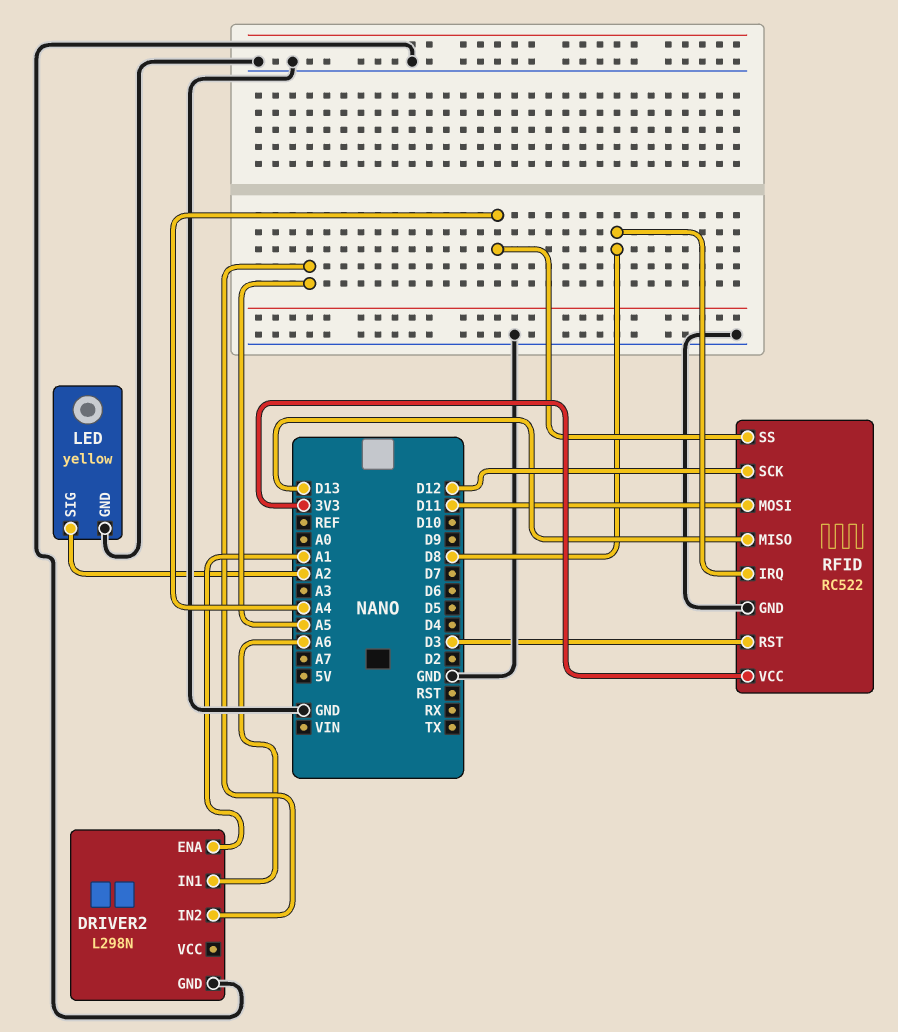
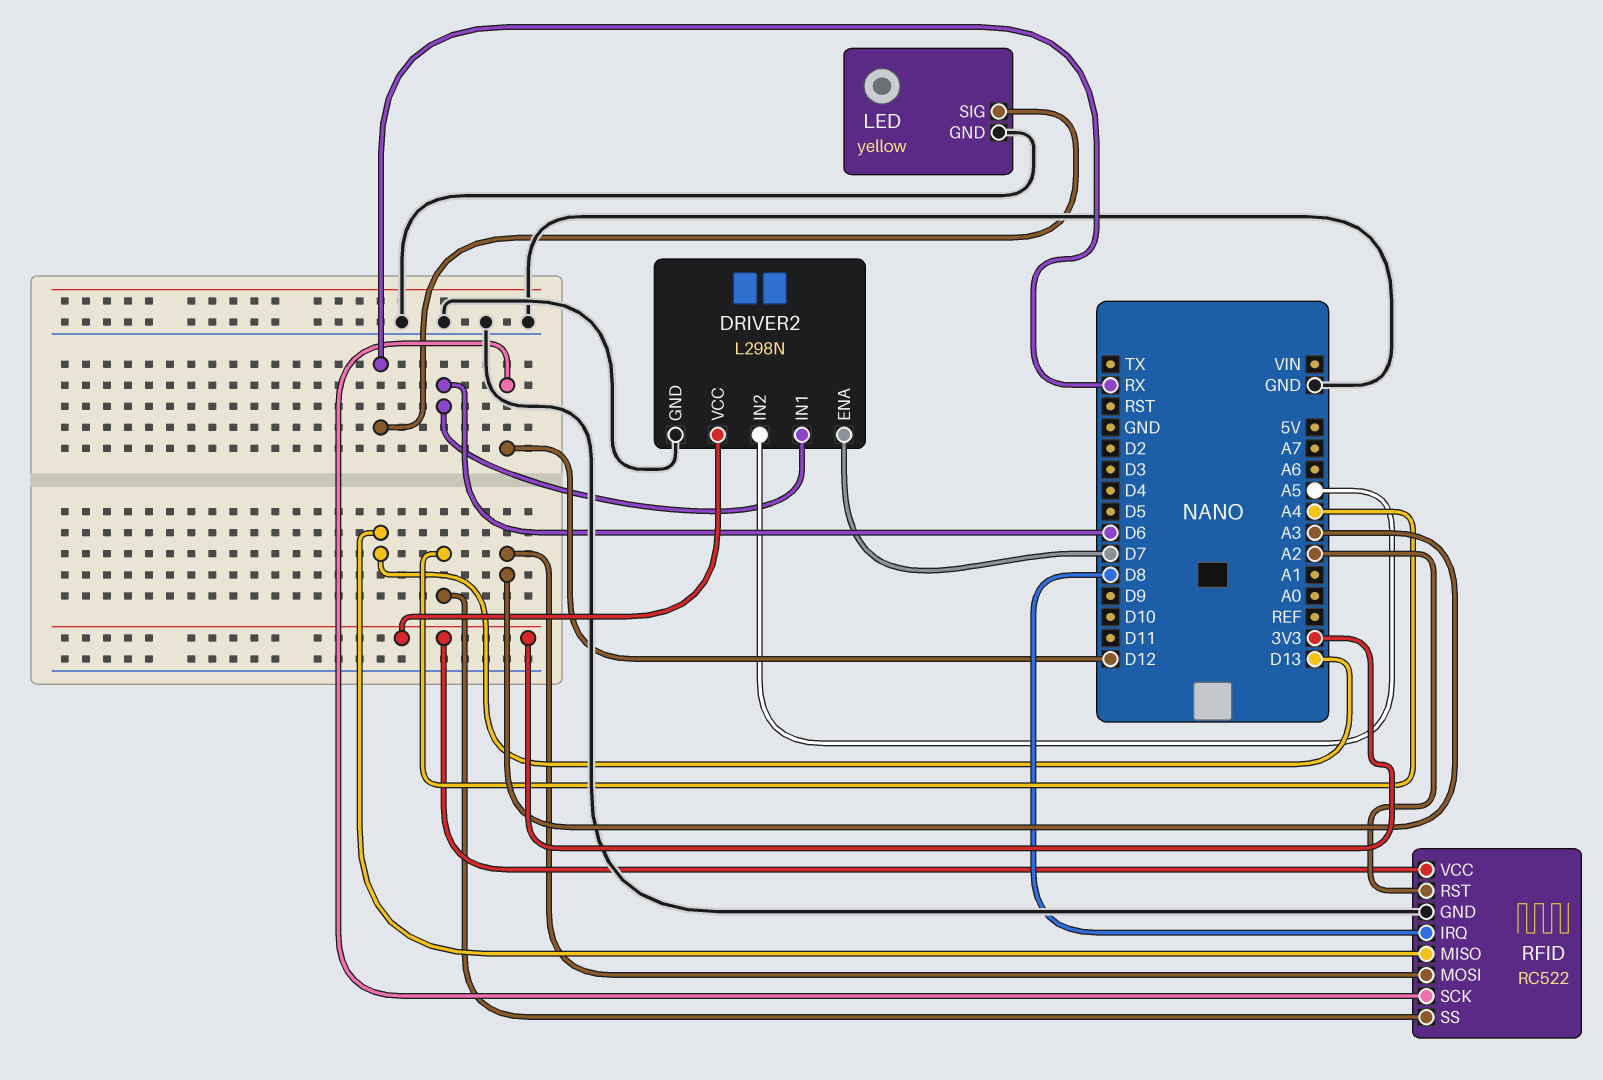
DRIVER2 pin ENA: A1 -> D7
DRIVER2 pin IN1: A6 -> D6
DRIVER2 pin VCC: none -> 3V3
LED pin SIG: A2 -> RX
RFID pin MOSI: D11 -> A3
RFID pin RST: D3 -> A2

